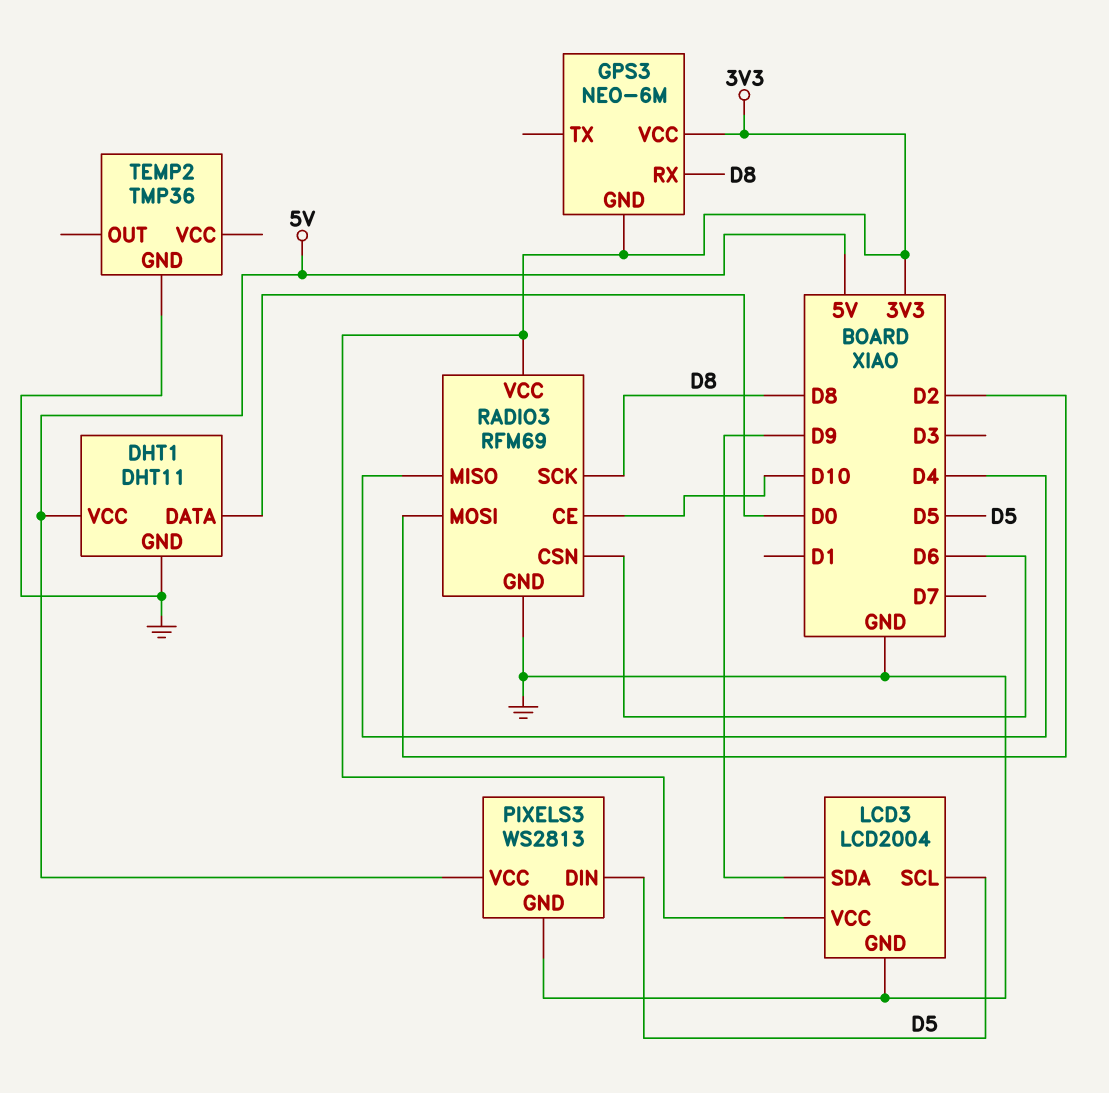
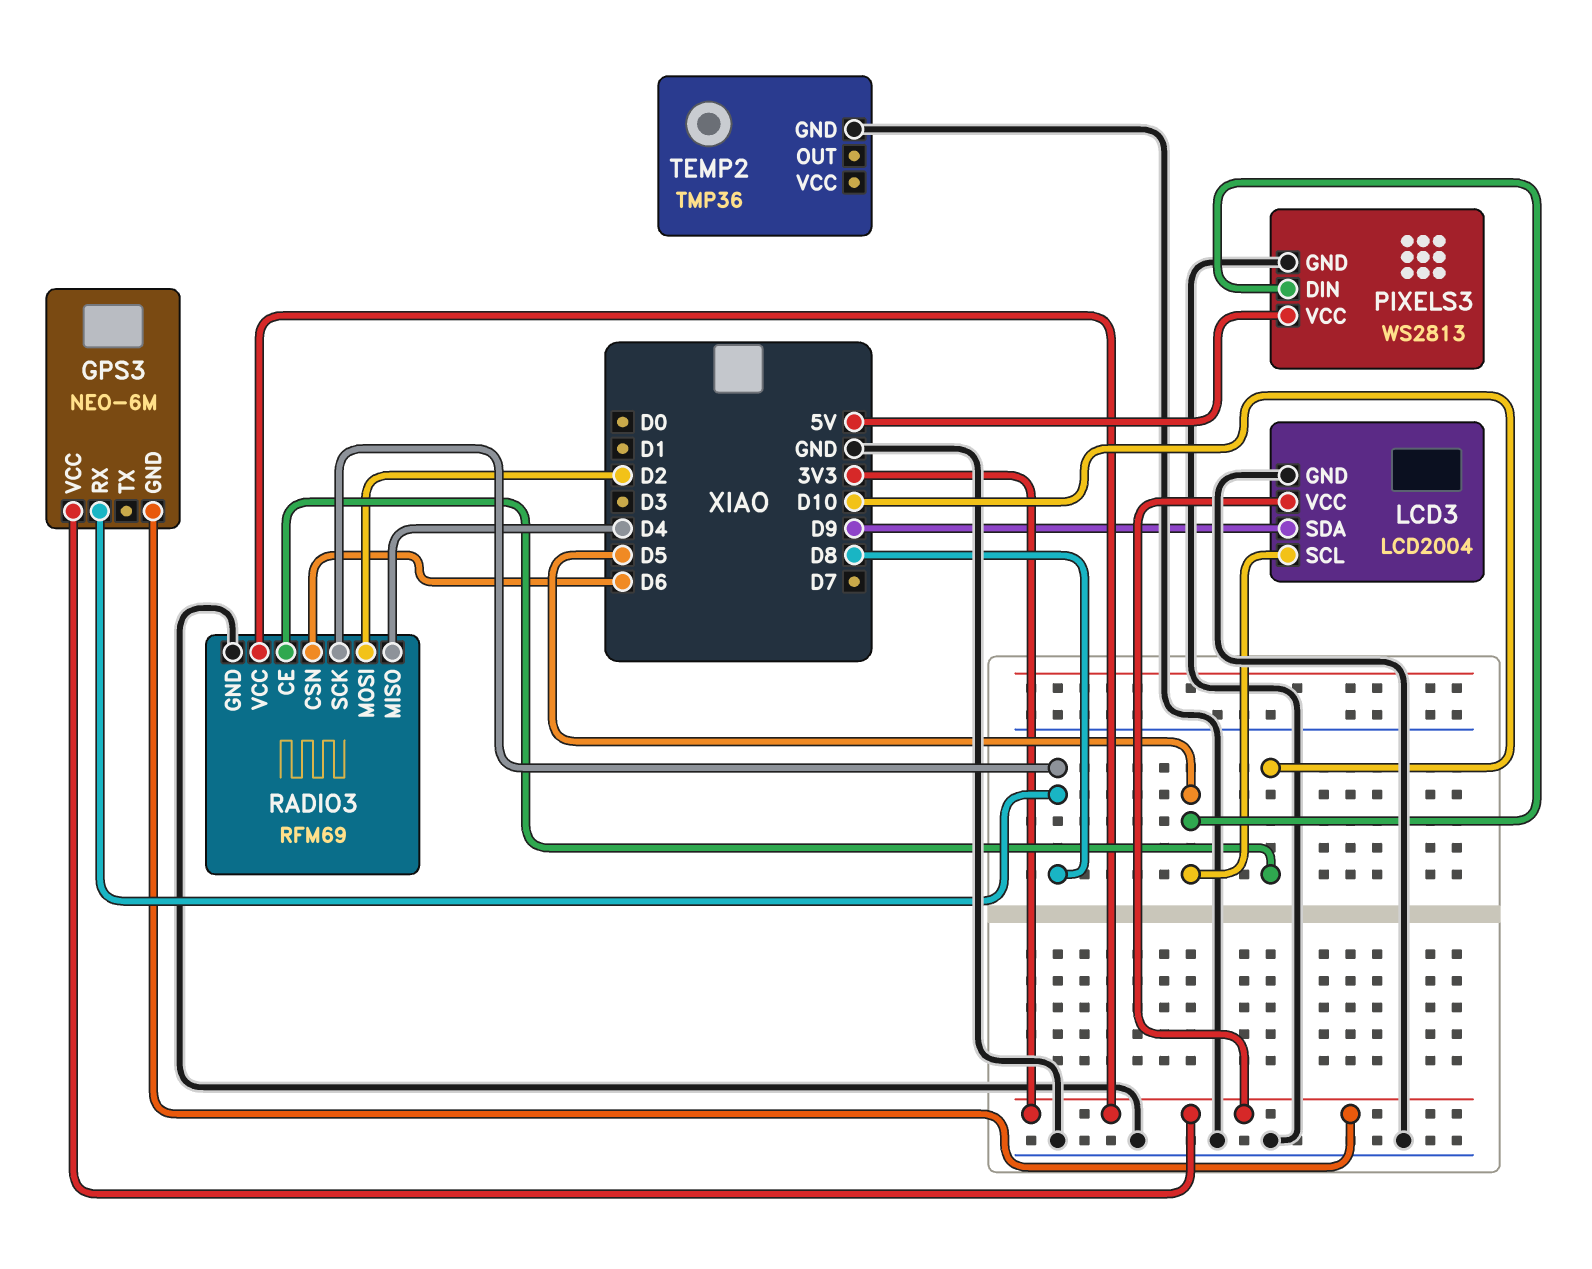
DHT1: DHT11 -> none
DHT1 pin DATA: D0 -> none
DHT1 pin GND: GND -> none
DHT1 pin VCC: 5V -> none

